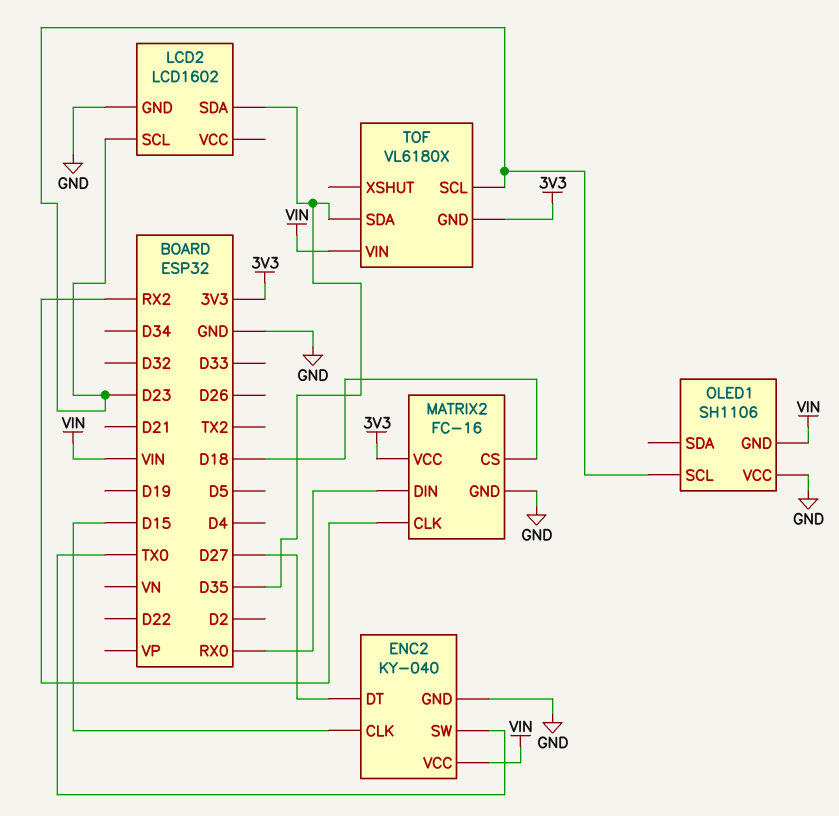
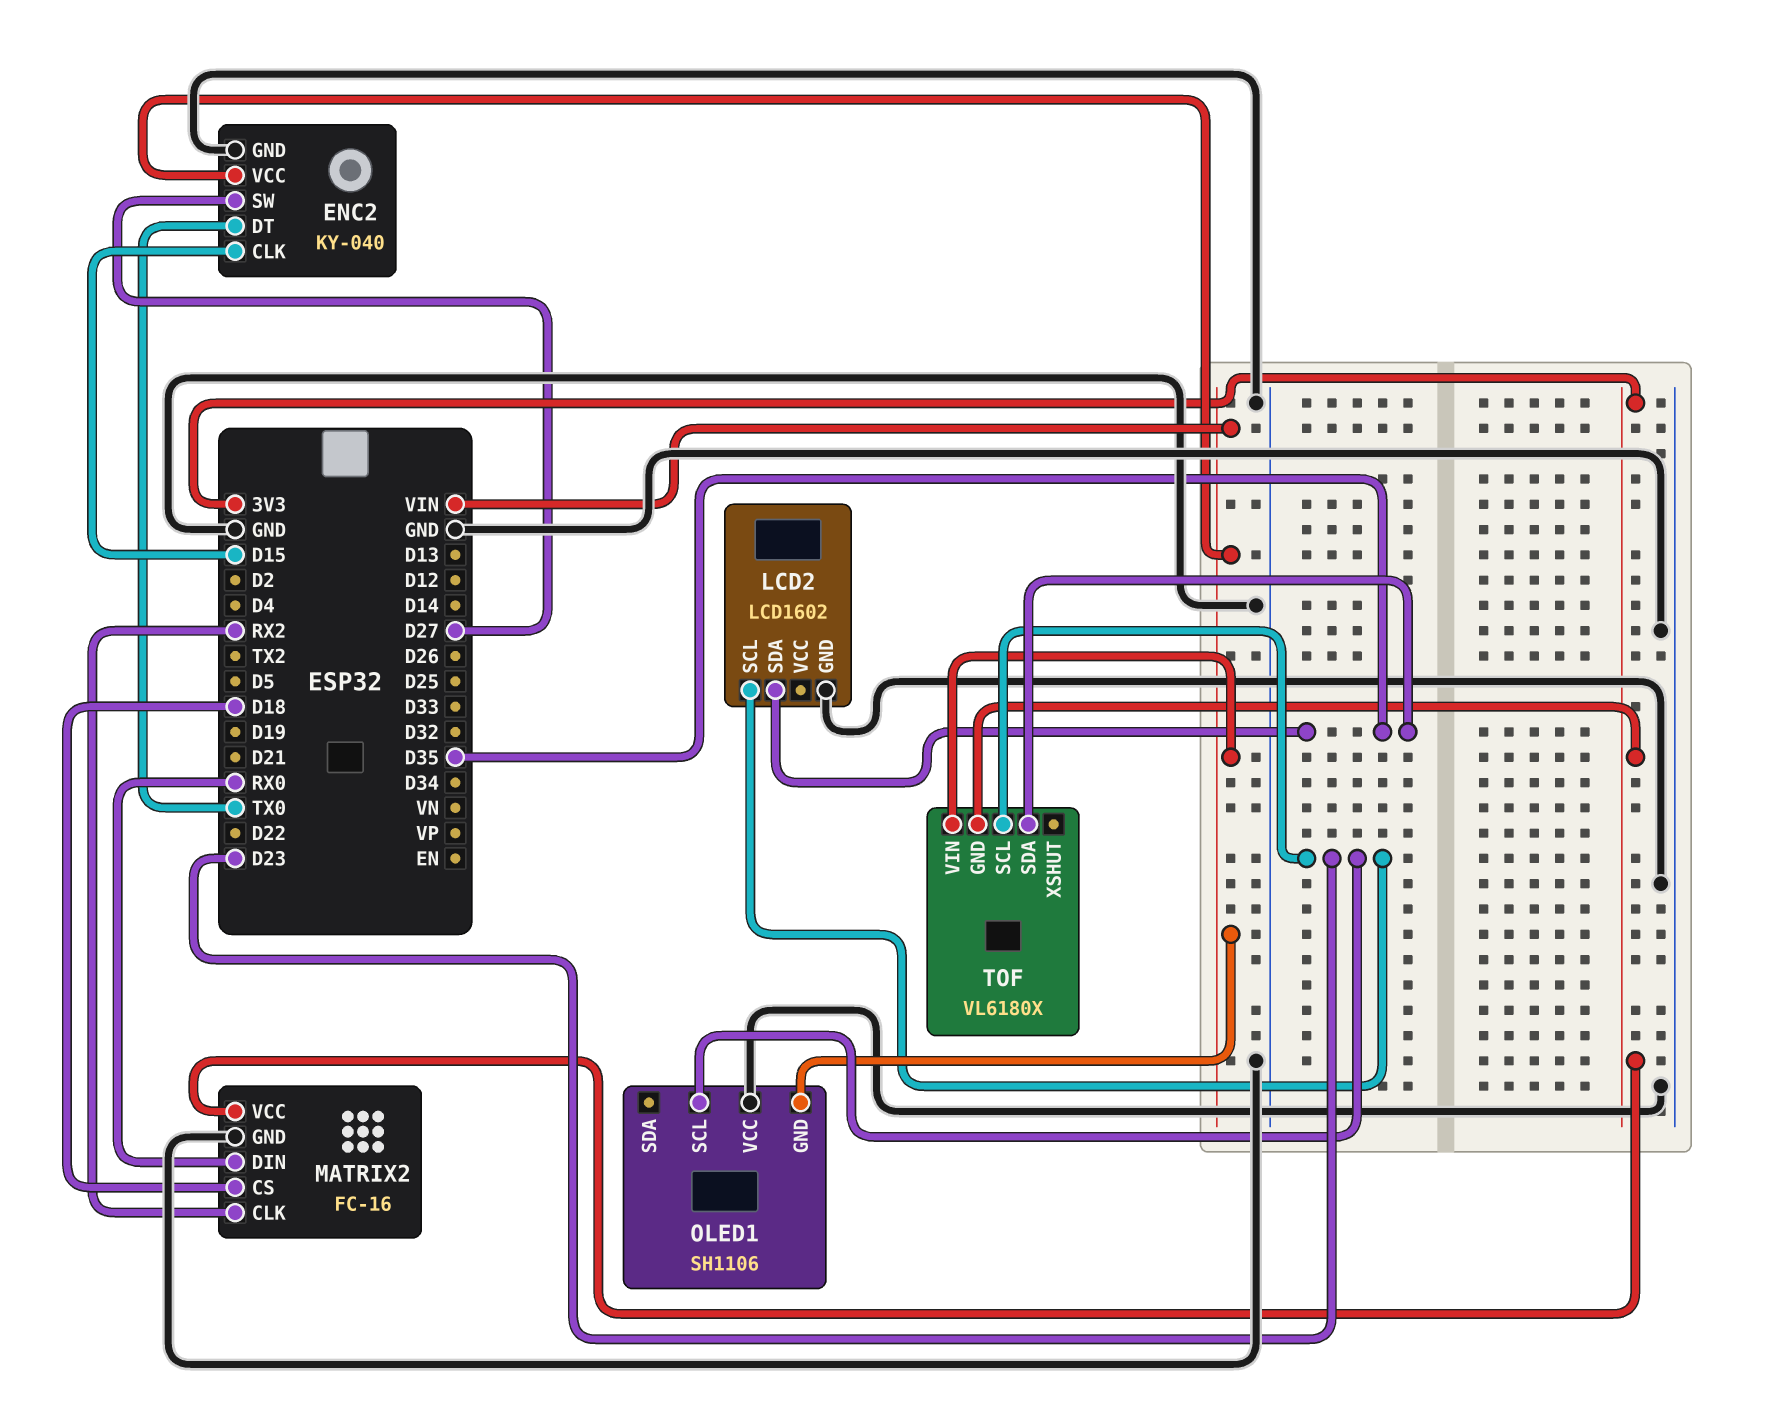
ENC2 pin DT: D27 -> TX0
ENC2 pin SW: TX0 -> D27

